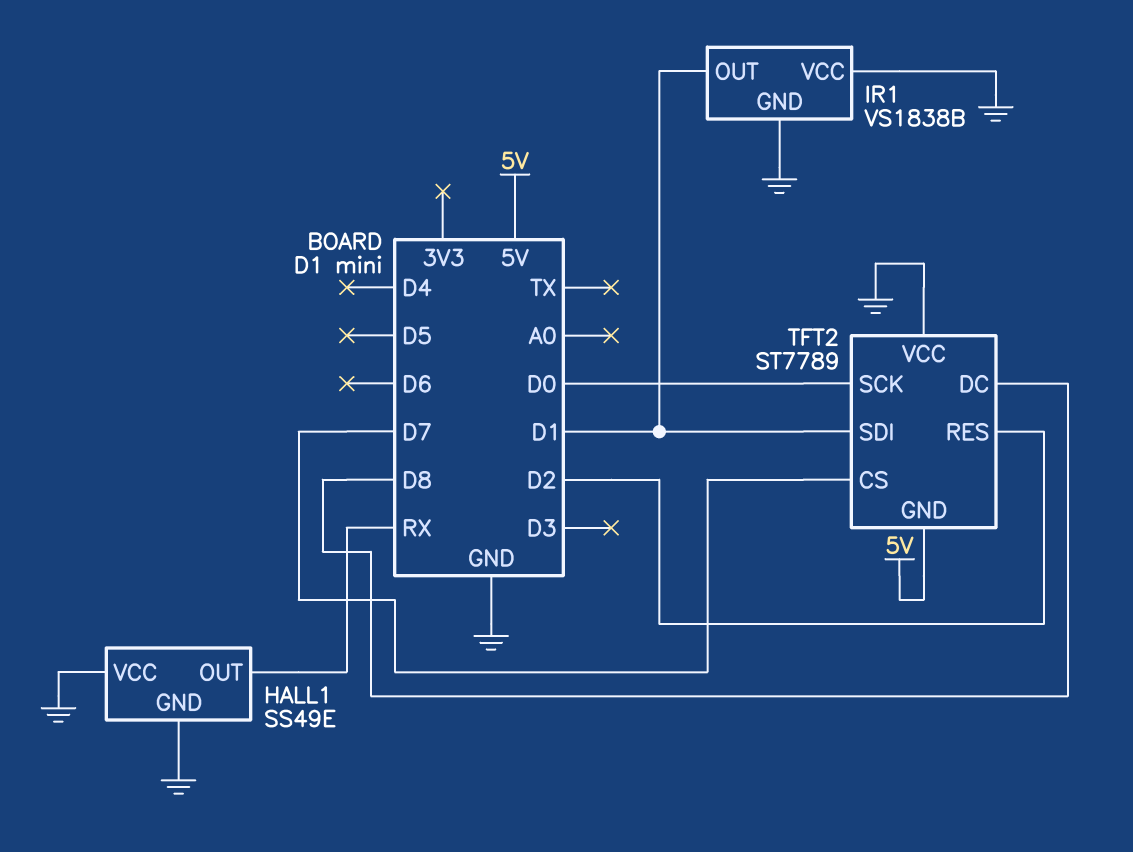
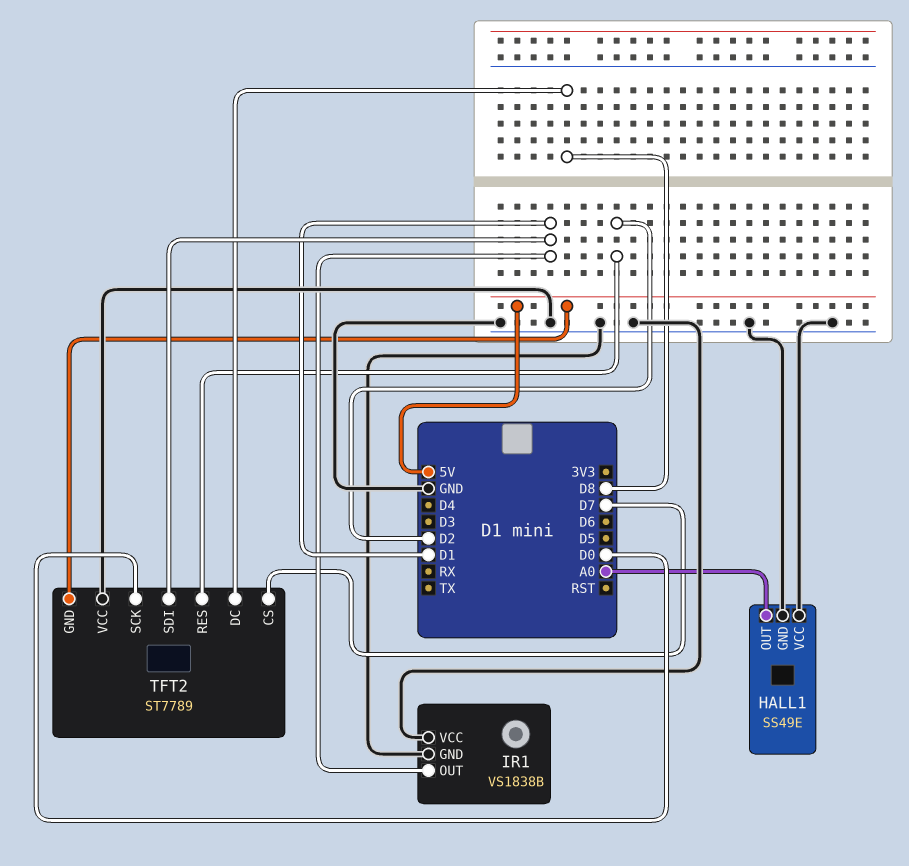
HALL1 pin OUT: RX -> A0

